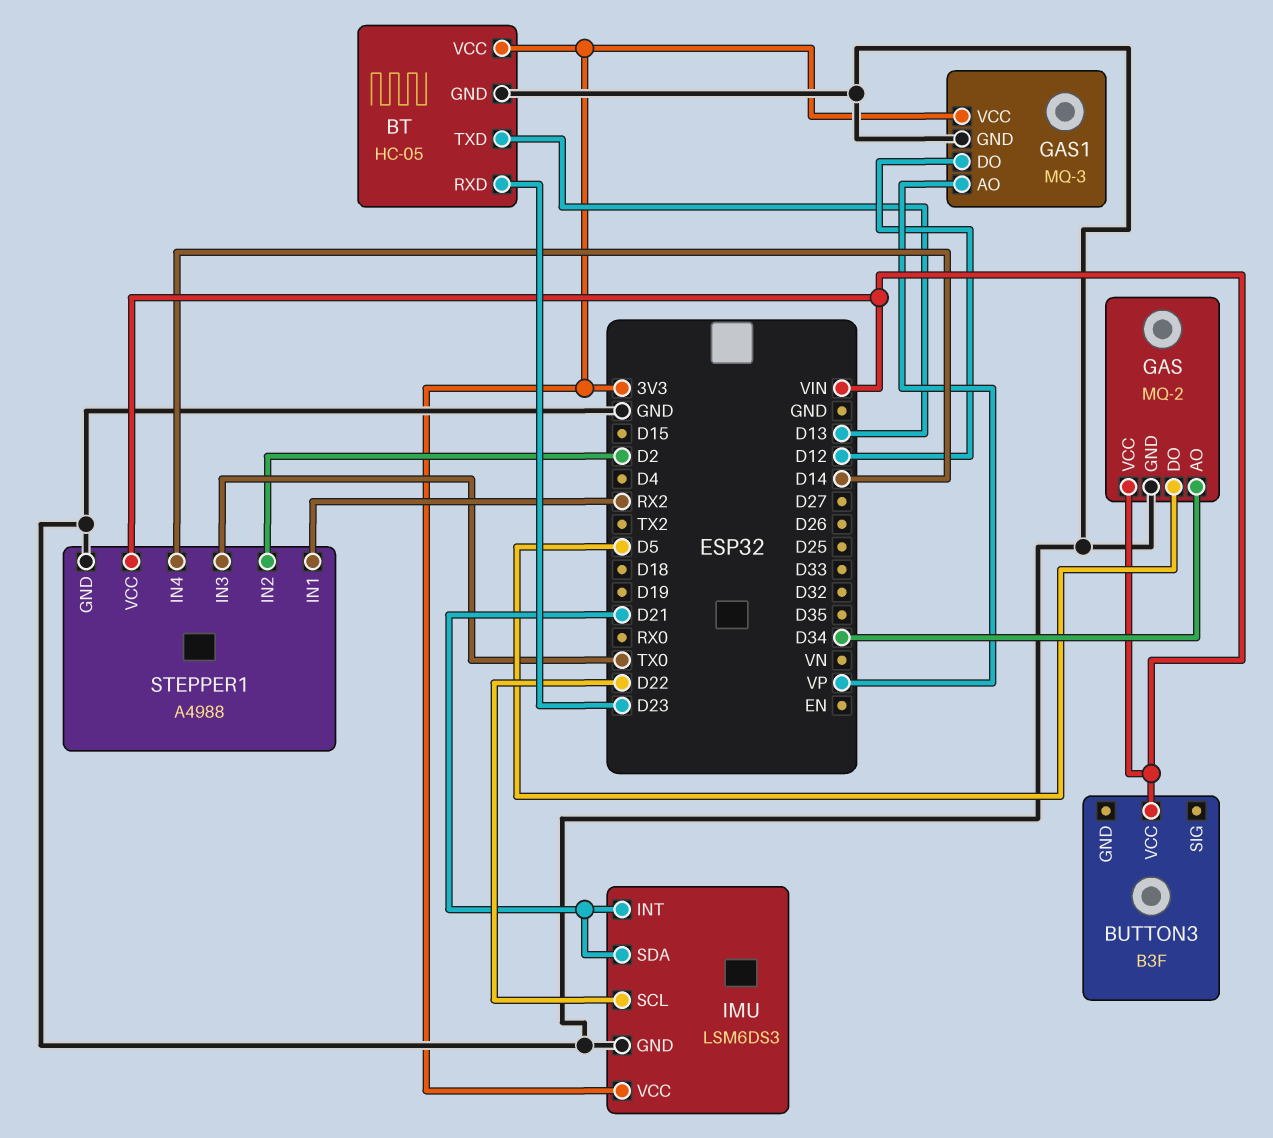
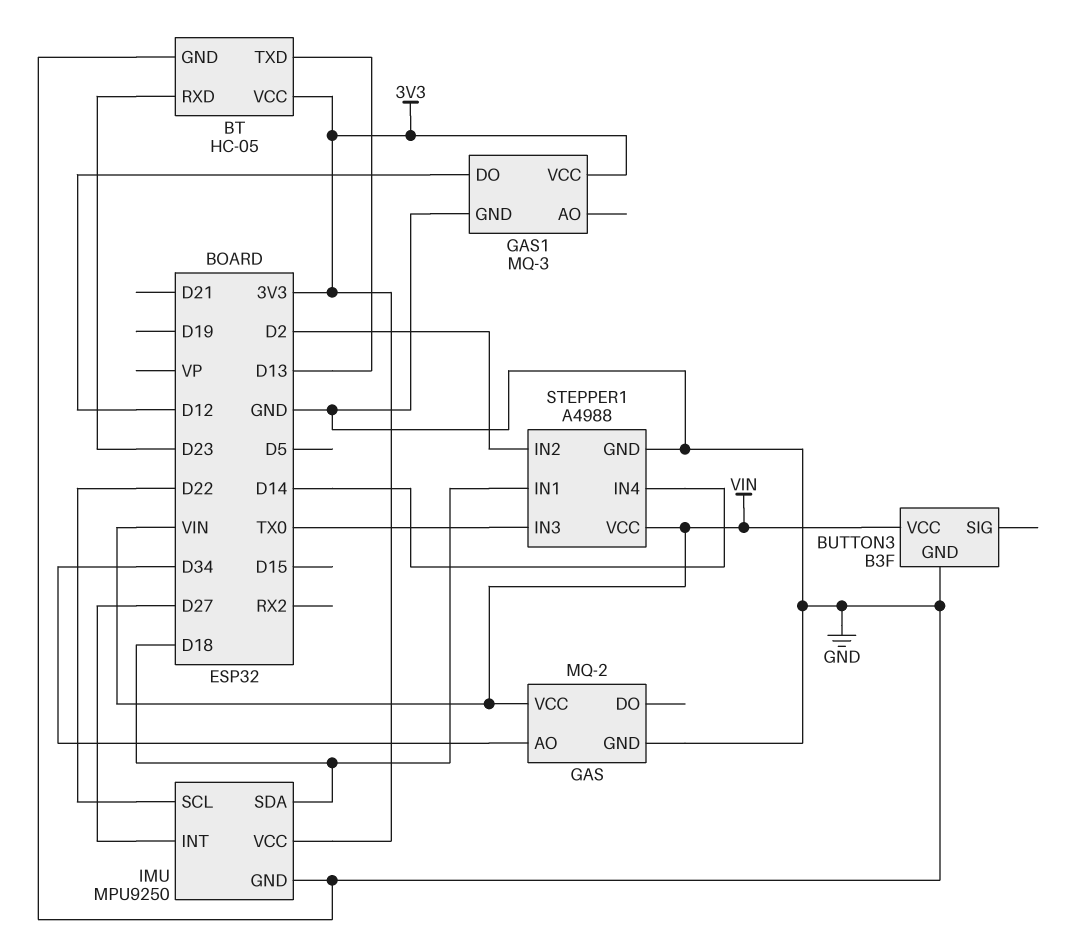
BUTTON3 pin GND: none -> GND
GAS pin DO: D5 -> none
GAS1 pin AO: VP -> none
IMU: LSM6DS3 -> MPU9250
IMU pin INT: D21 -> D27
IMU pin SDA: D21 -> D18
STEPPER1 pin IN1: RX2 -> D18

